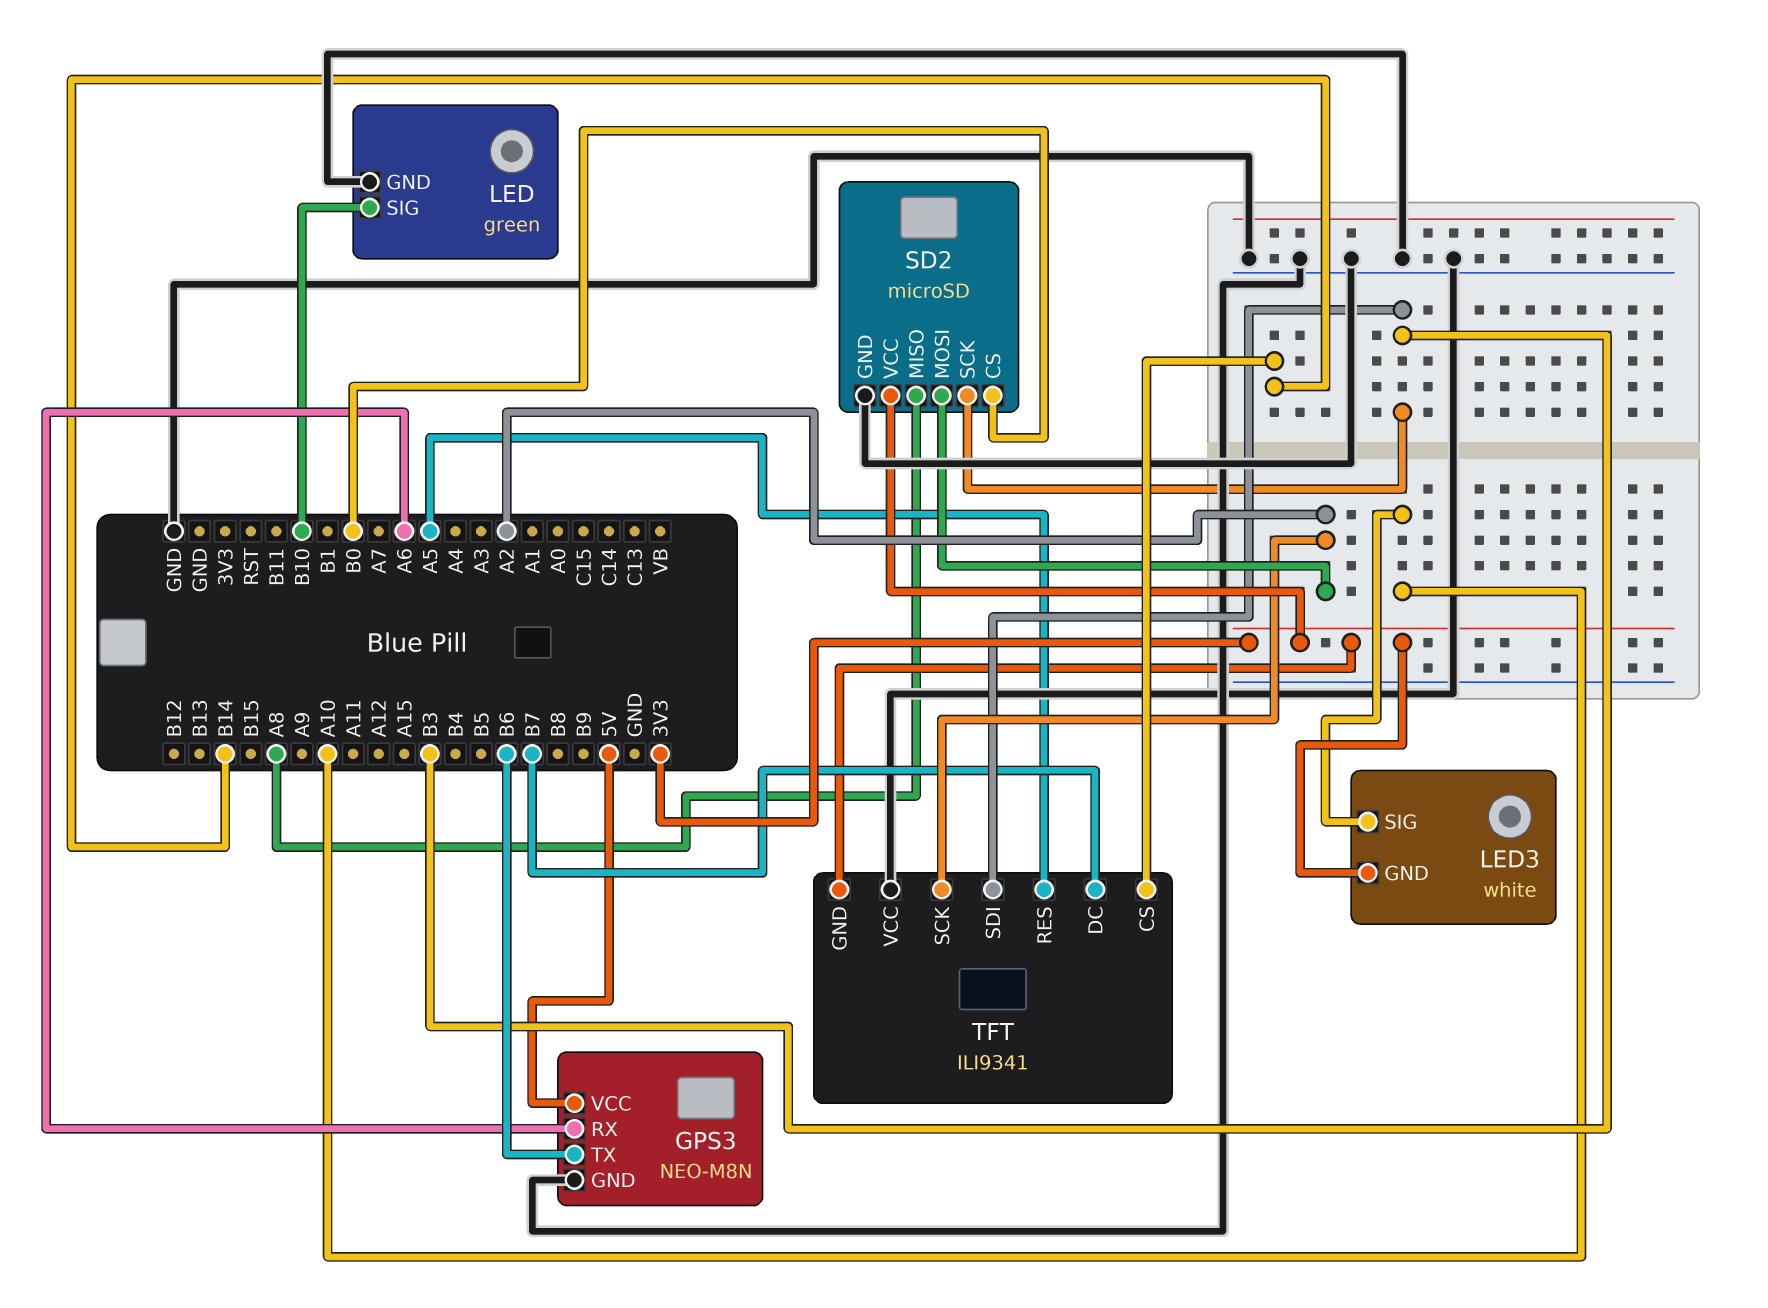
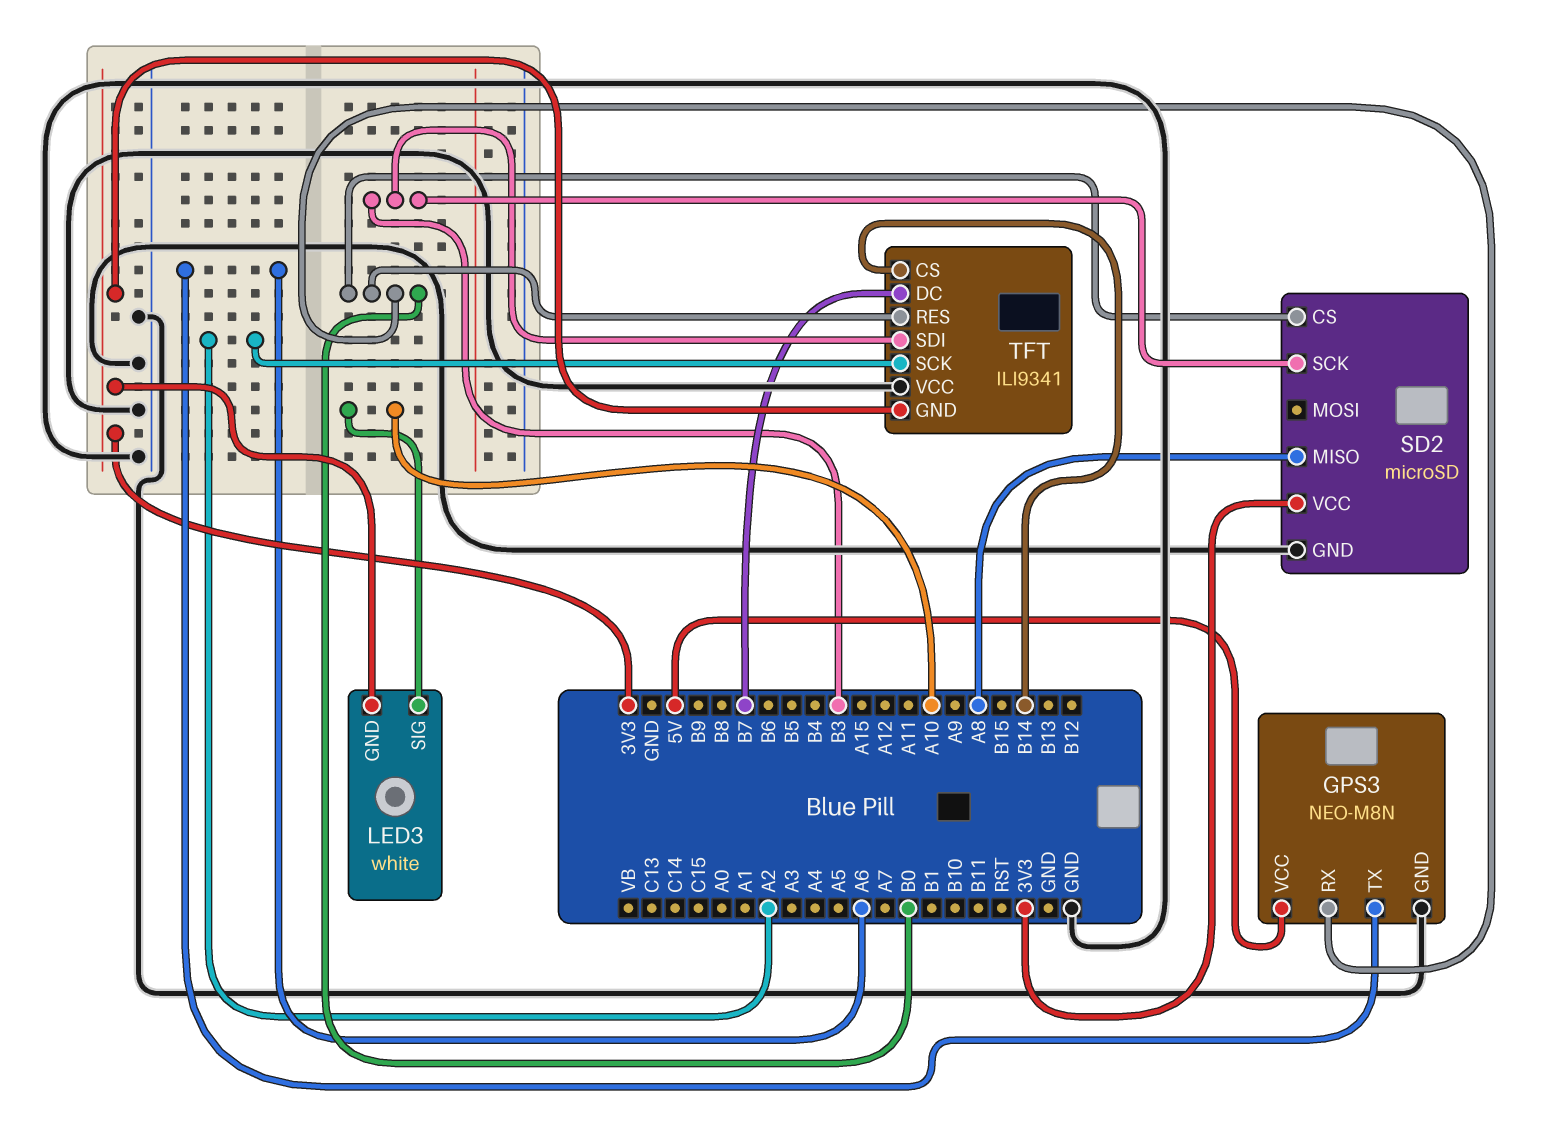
GPS3 pin RX: A6 -> B0
GPS3 pin TX: B6 -> A6
LED: green -> none
LED pin GND: GND -> none
LED pin SIG: B10 -> none
SD2 pin MOSI: A2 -> none
TFT pin RES: A5 -> B0

